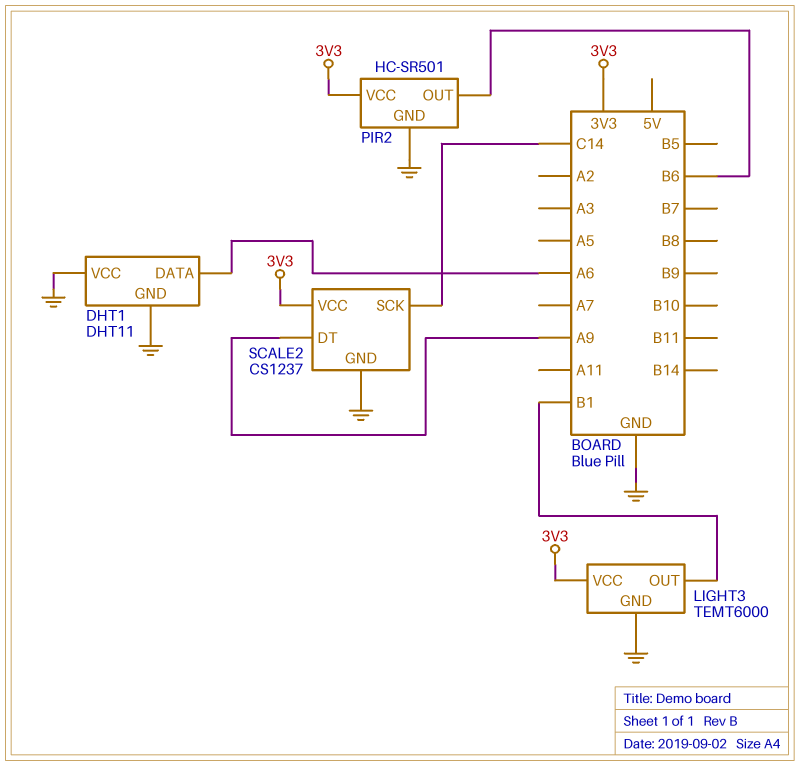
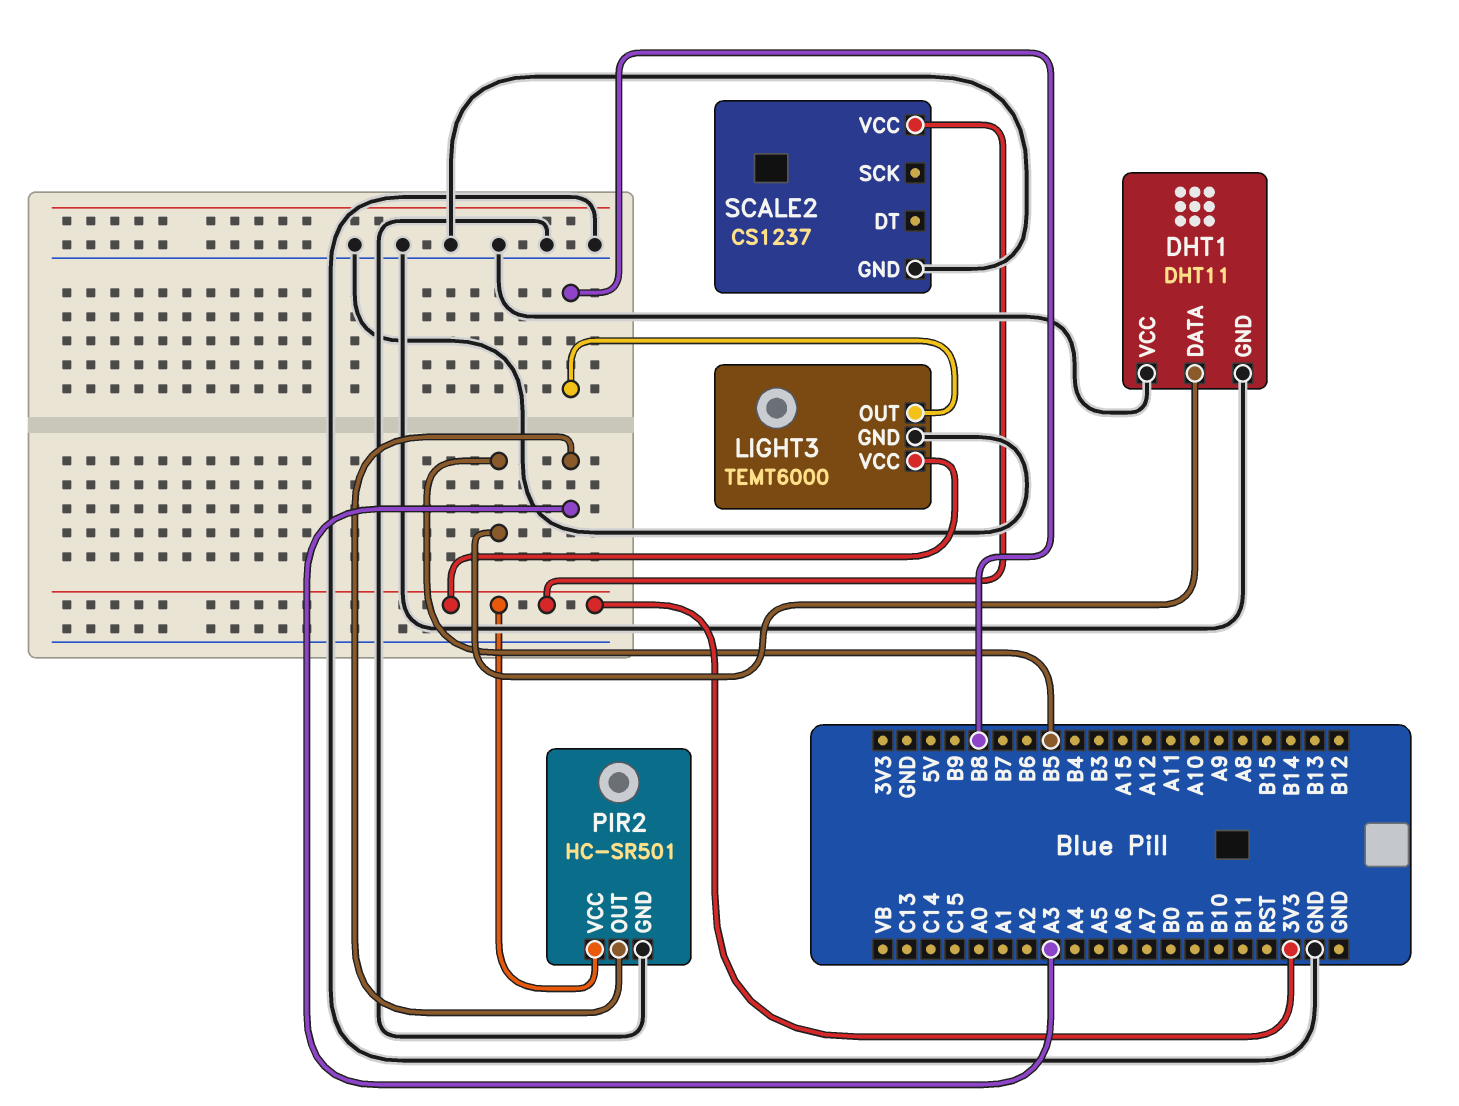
DHT1 pin DATA: A6 -> B5
LIGHT3 pin OUT: B1 -> B8
PIR2 pin OUT: B6 -> A3
SCALE2 pin DT: A9 -> none
SCALE2 pin SCK: C14 -> none

